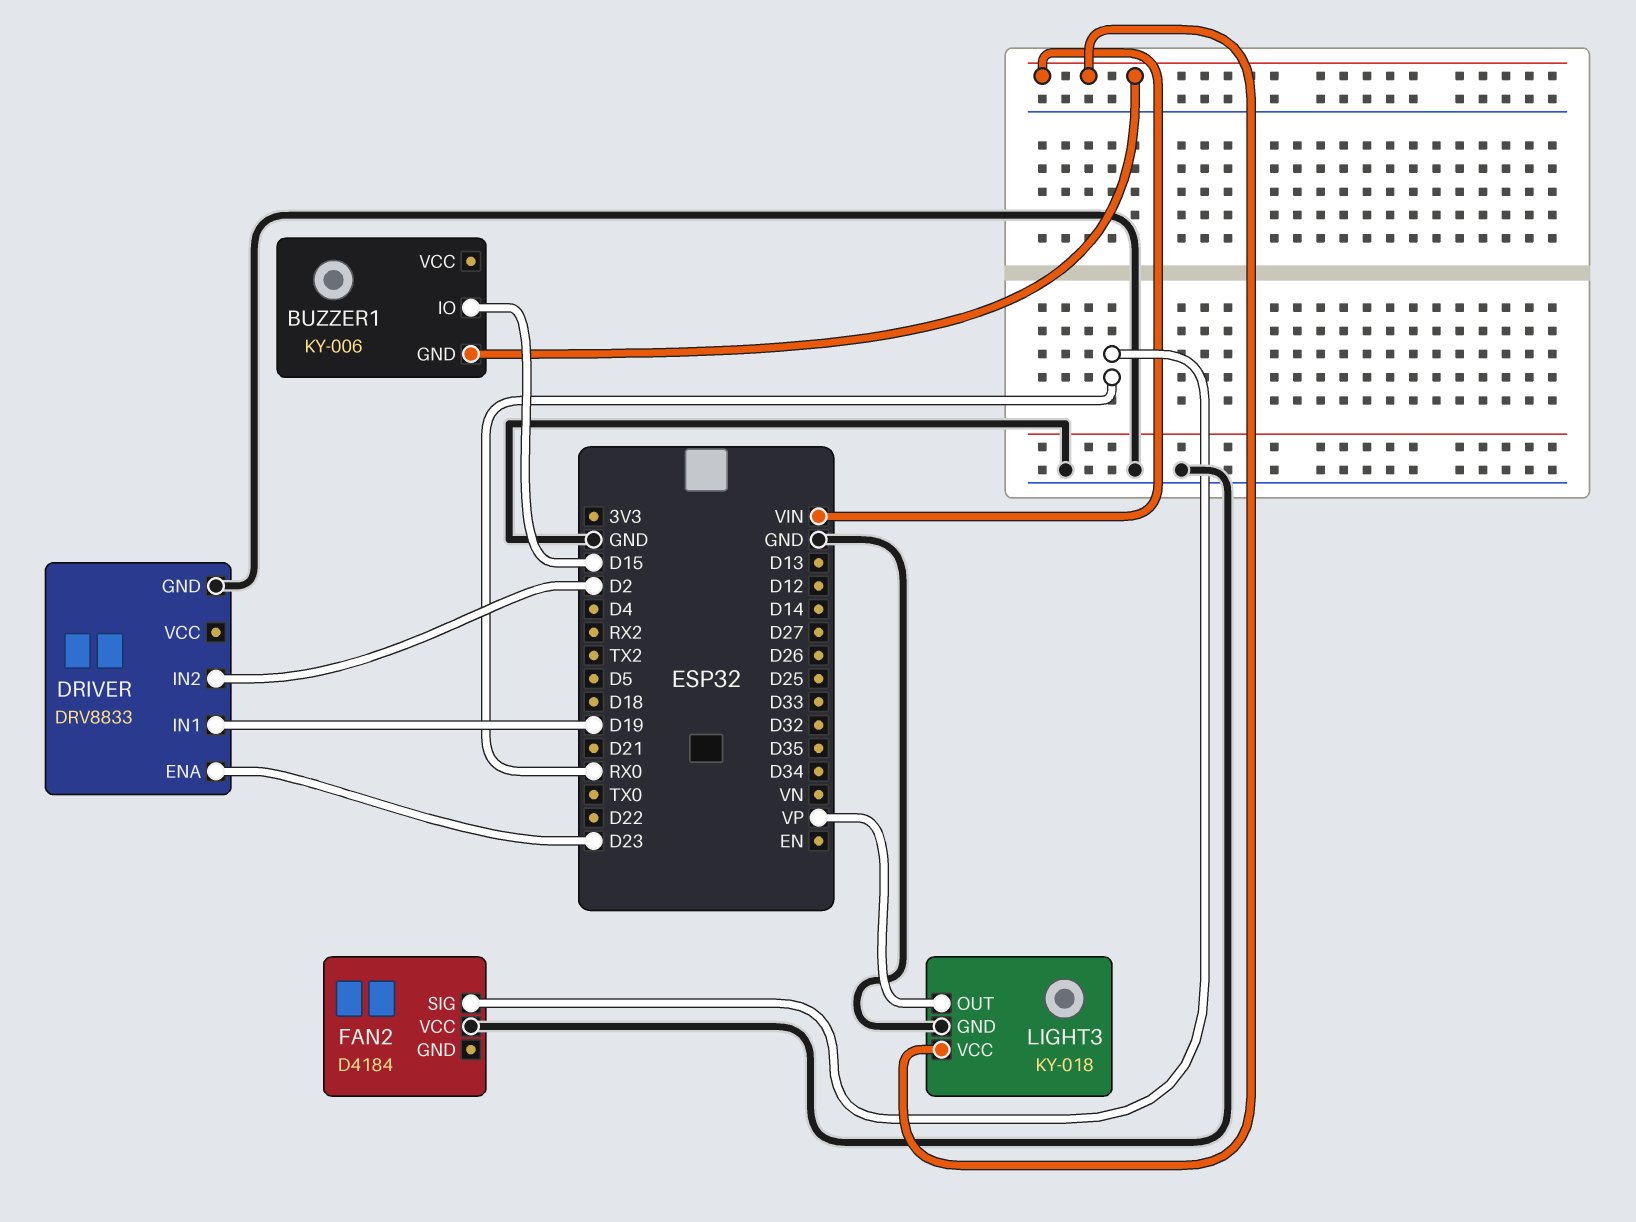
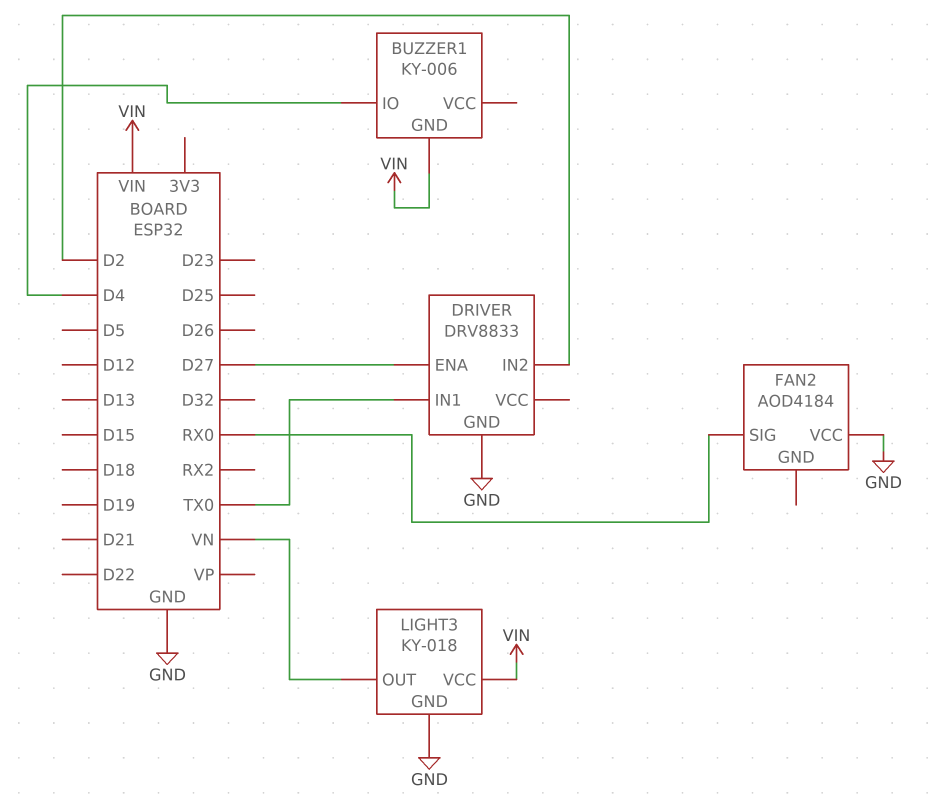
BUZZER1 pin IO: D15 -> D4
DRIVER pin ENA: D23 -> D27
DRIVER pin IN1: D19 -> TX0
FAN2: D4184 -> AOD4184
LIGHT3 pin OUT: VP -> VN

